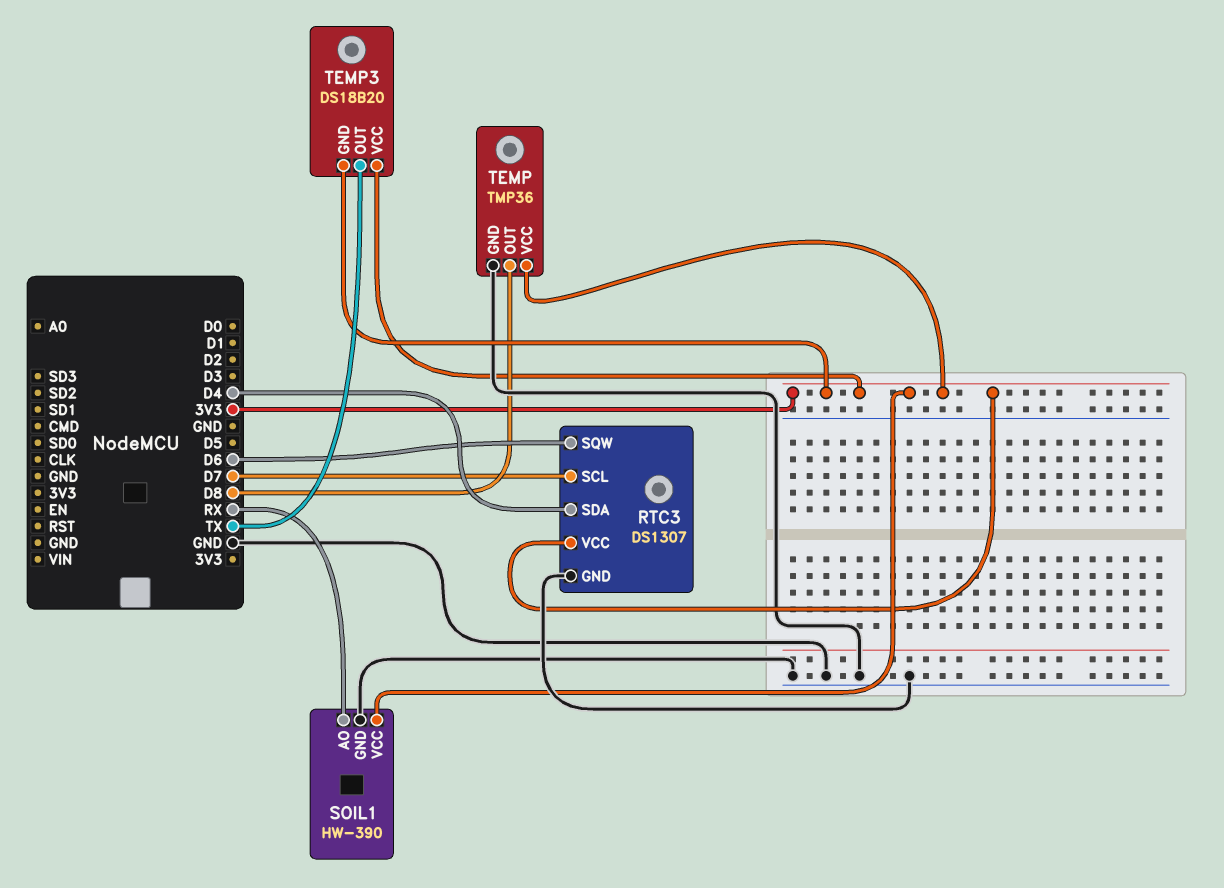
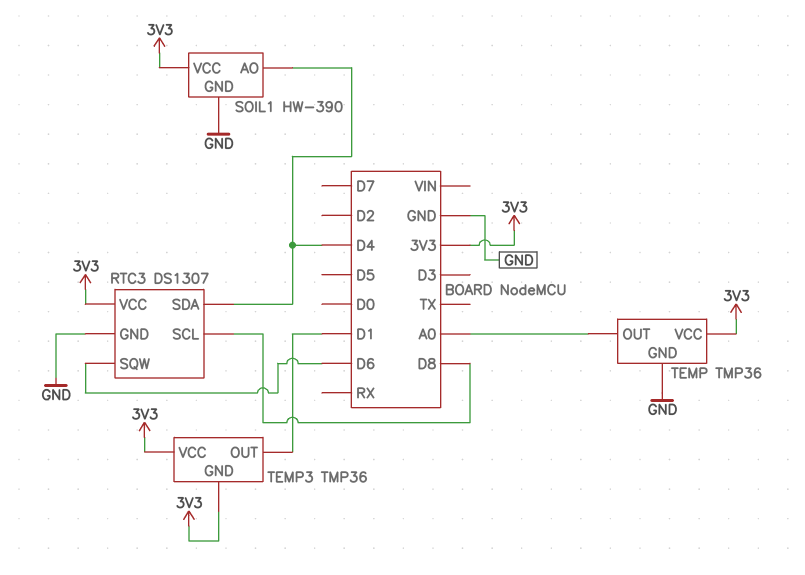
RTC3 pin SCL: D7 -> D8
SOIL1 pin AO: RX -> D4
TEMP pin OUT: D8 -> A0
TEMP3: DS18B20 -> TMP36
TEMP3 pin OUT: TX -> D1

